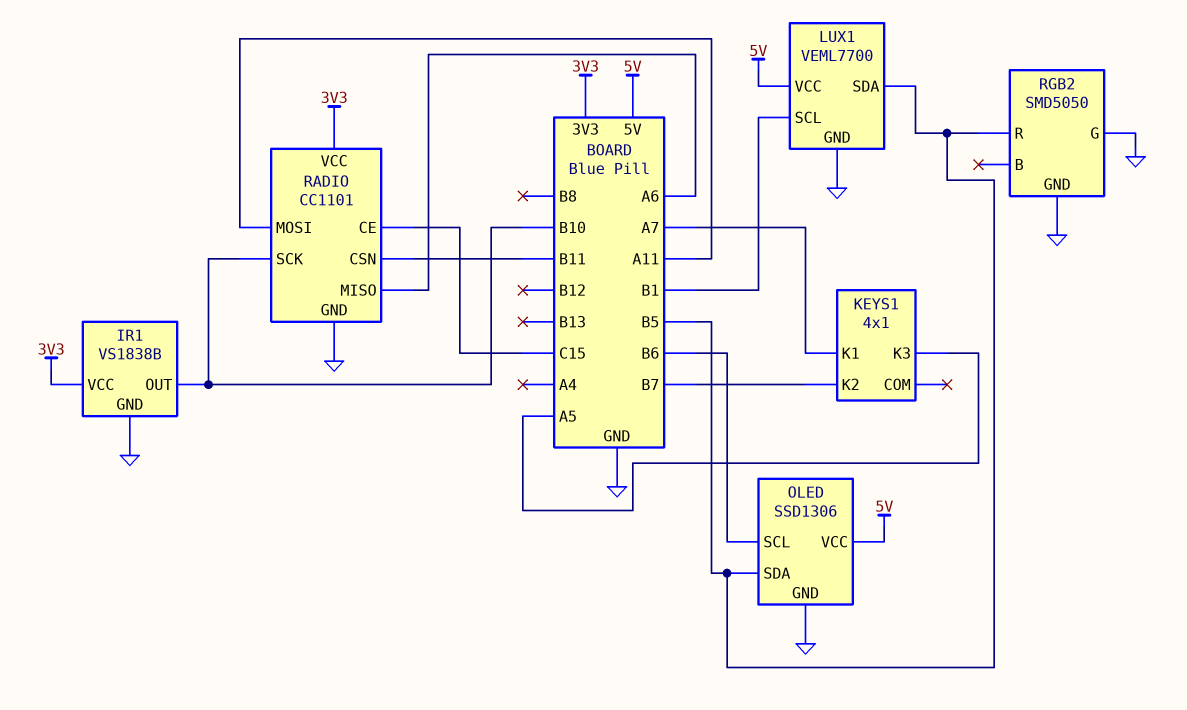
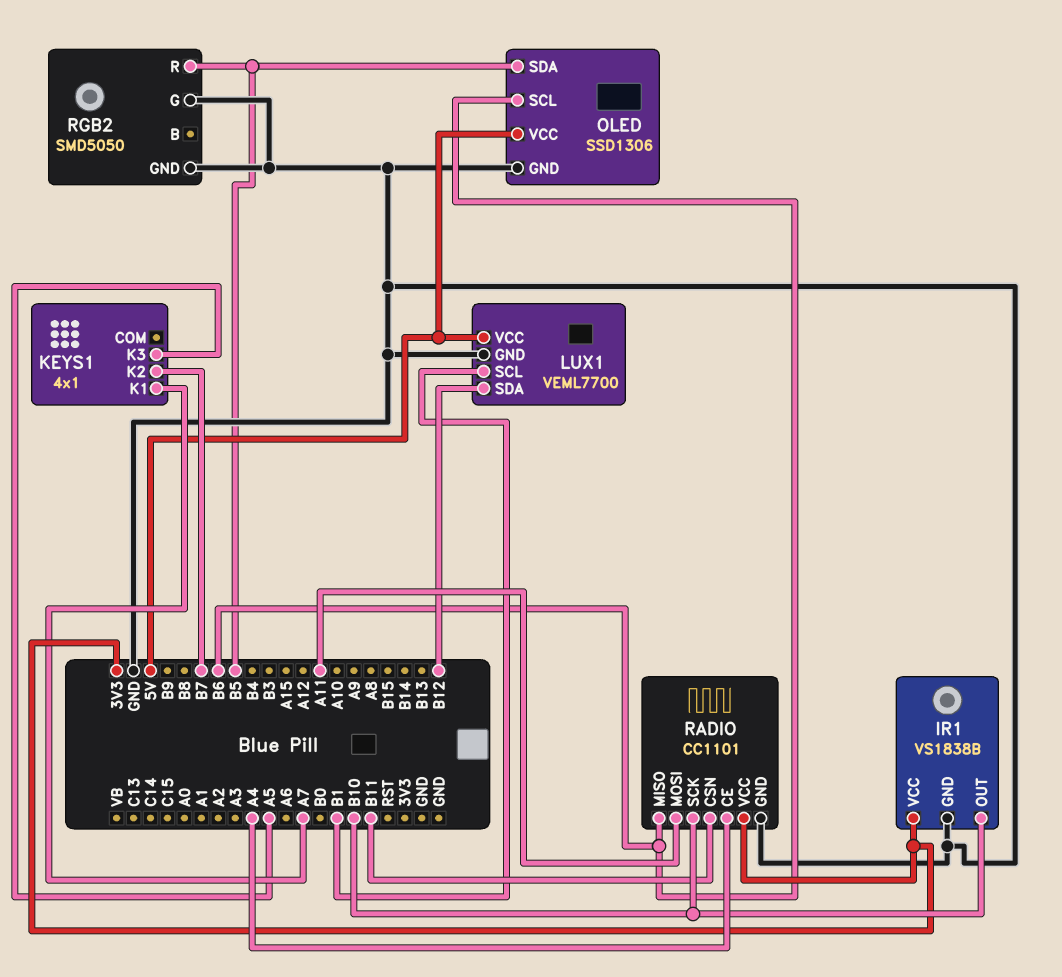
LUX1 pin SDA: B5 -> B12
RADIO pin CE: C15 -> A4
RADIO pin MISO: A6 -> B6

